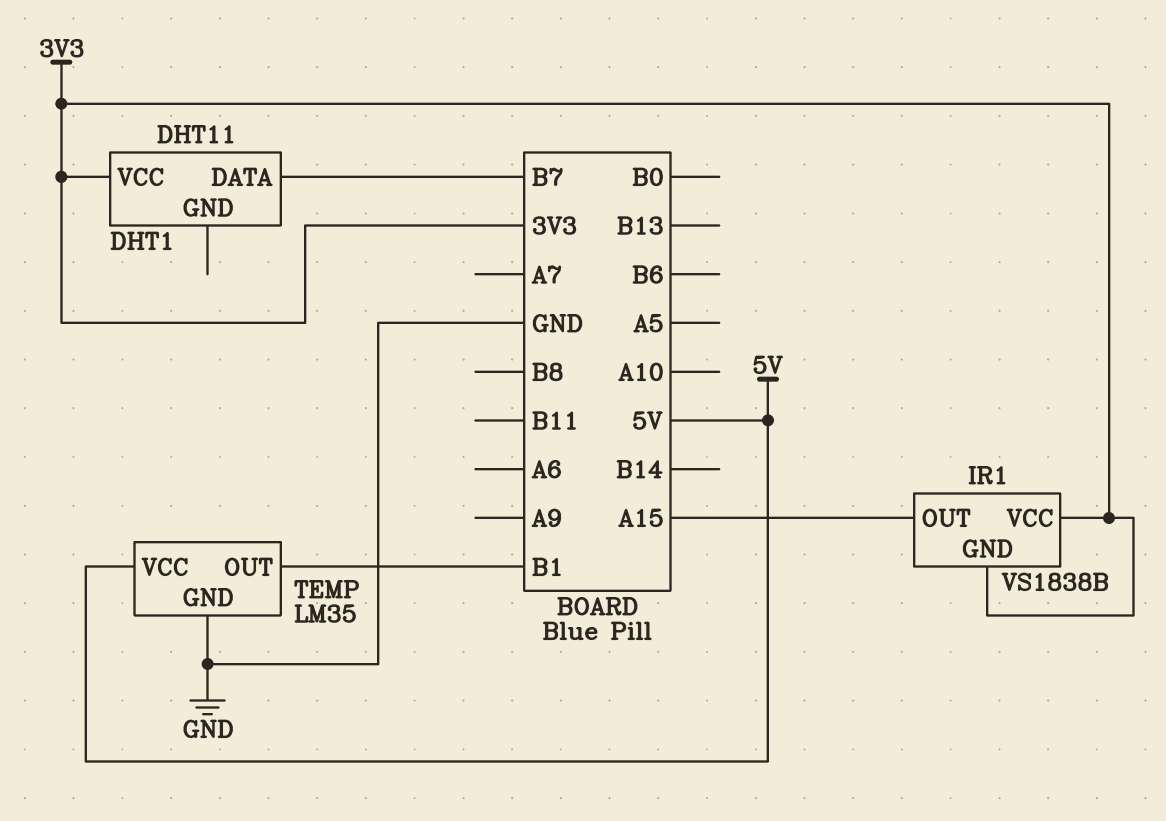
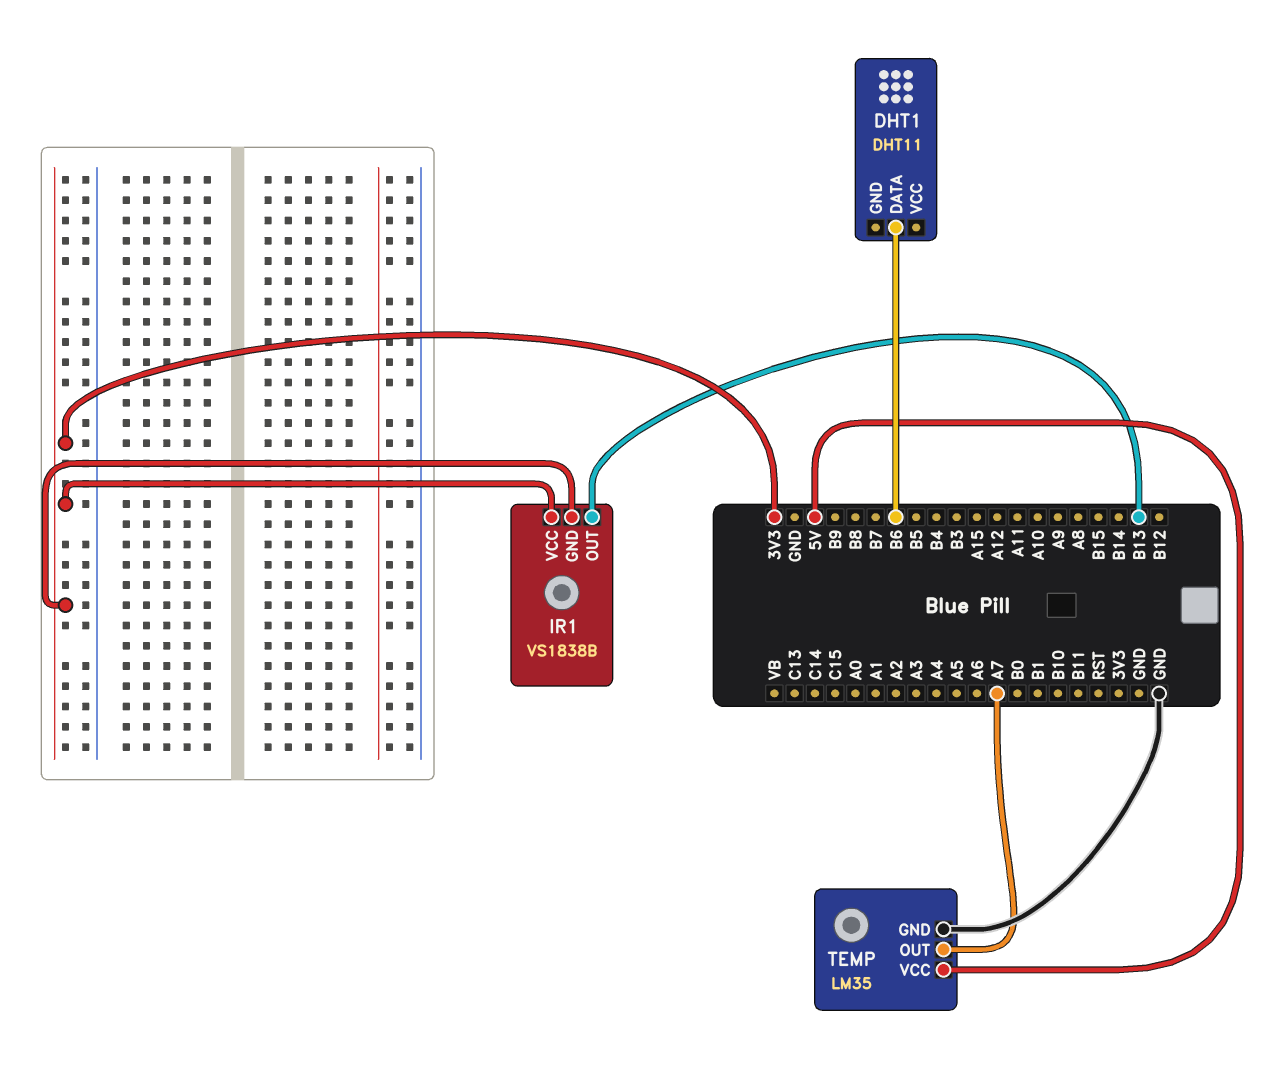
DHT1 pin DATA: B7 -> B6
DHT1 pin VCC: 3V3 -> none
IR1 pin OUT: A15 -> B13
TEMP pin OUT: B1 -> A7

